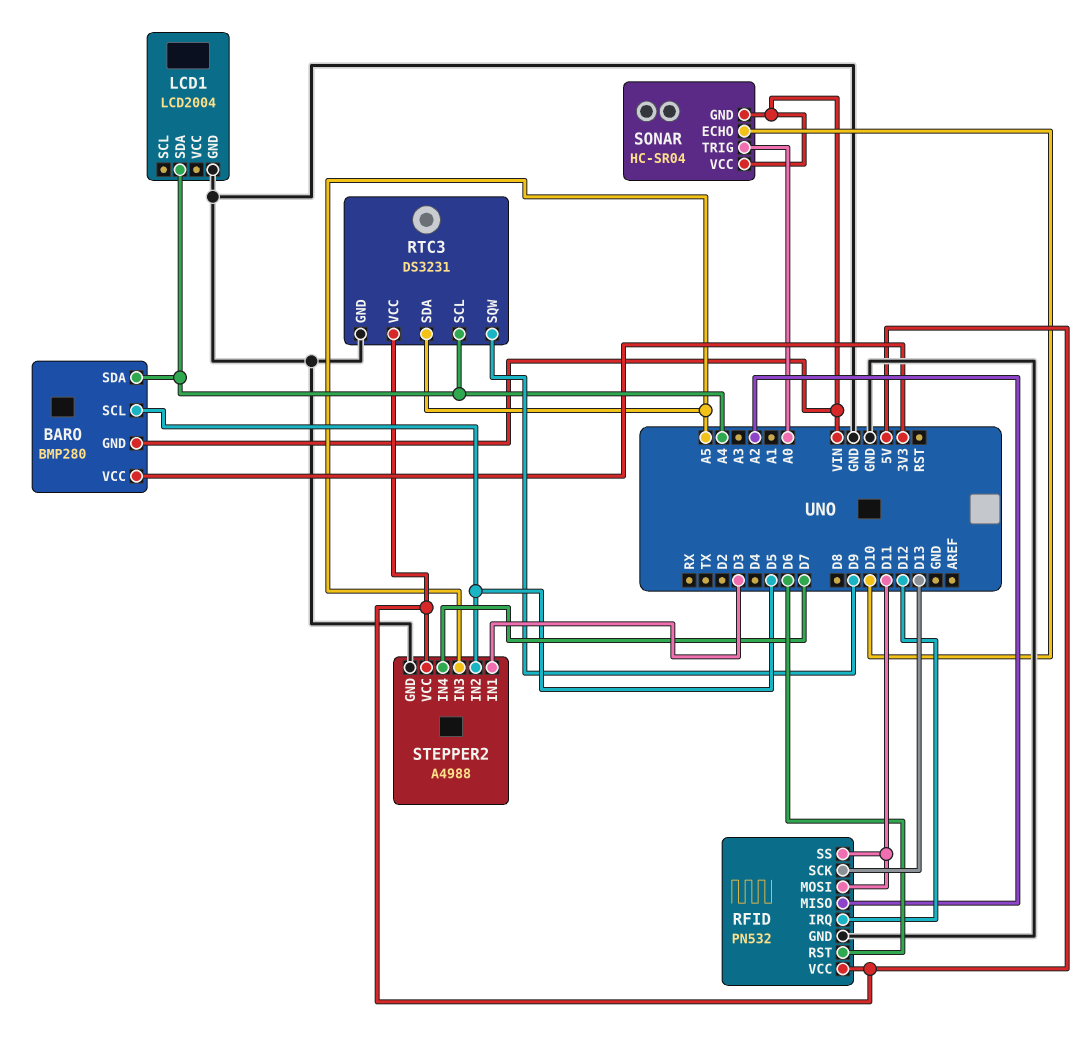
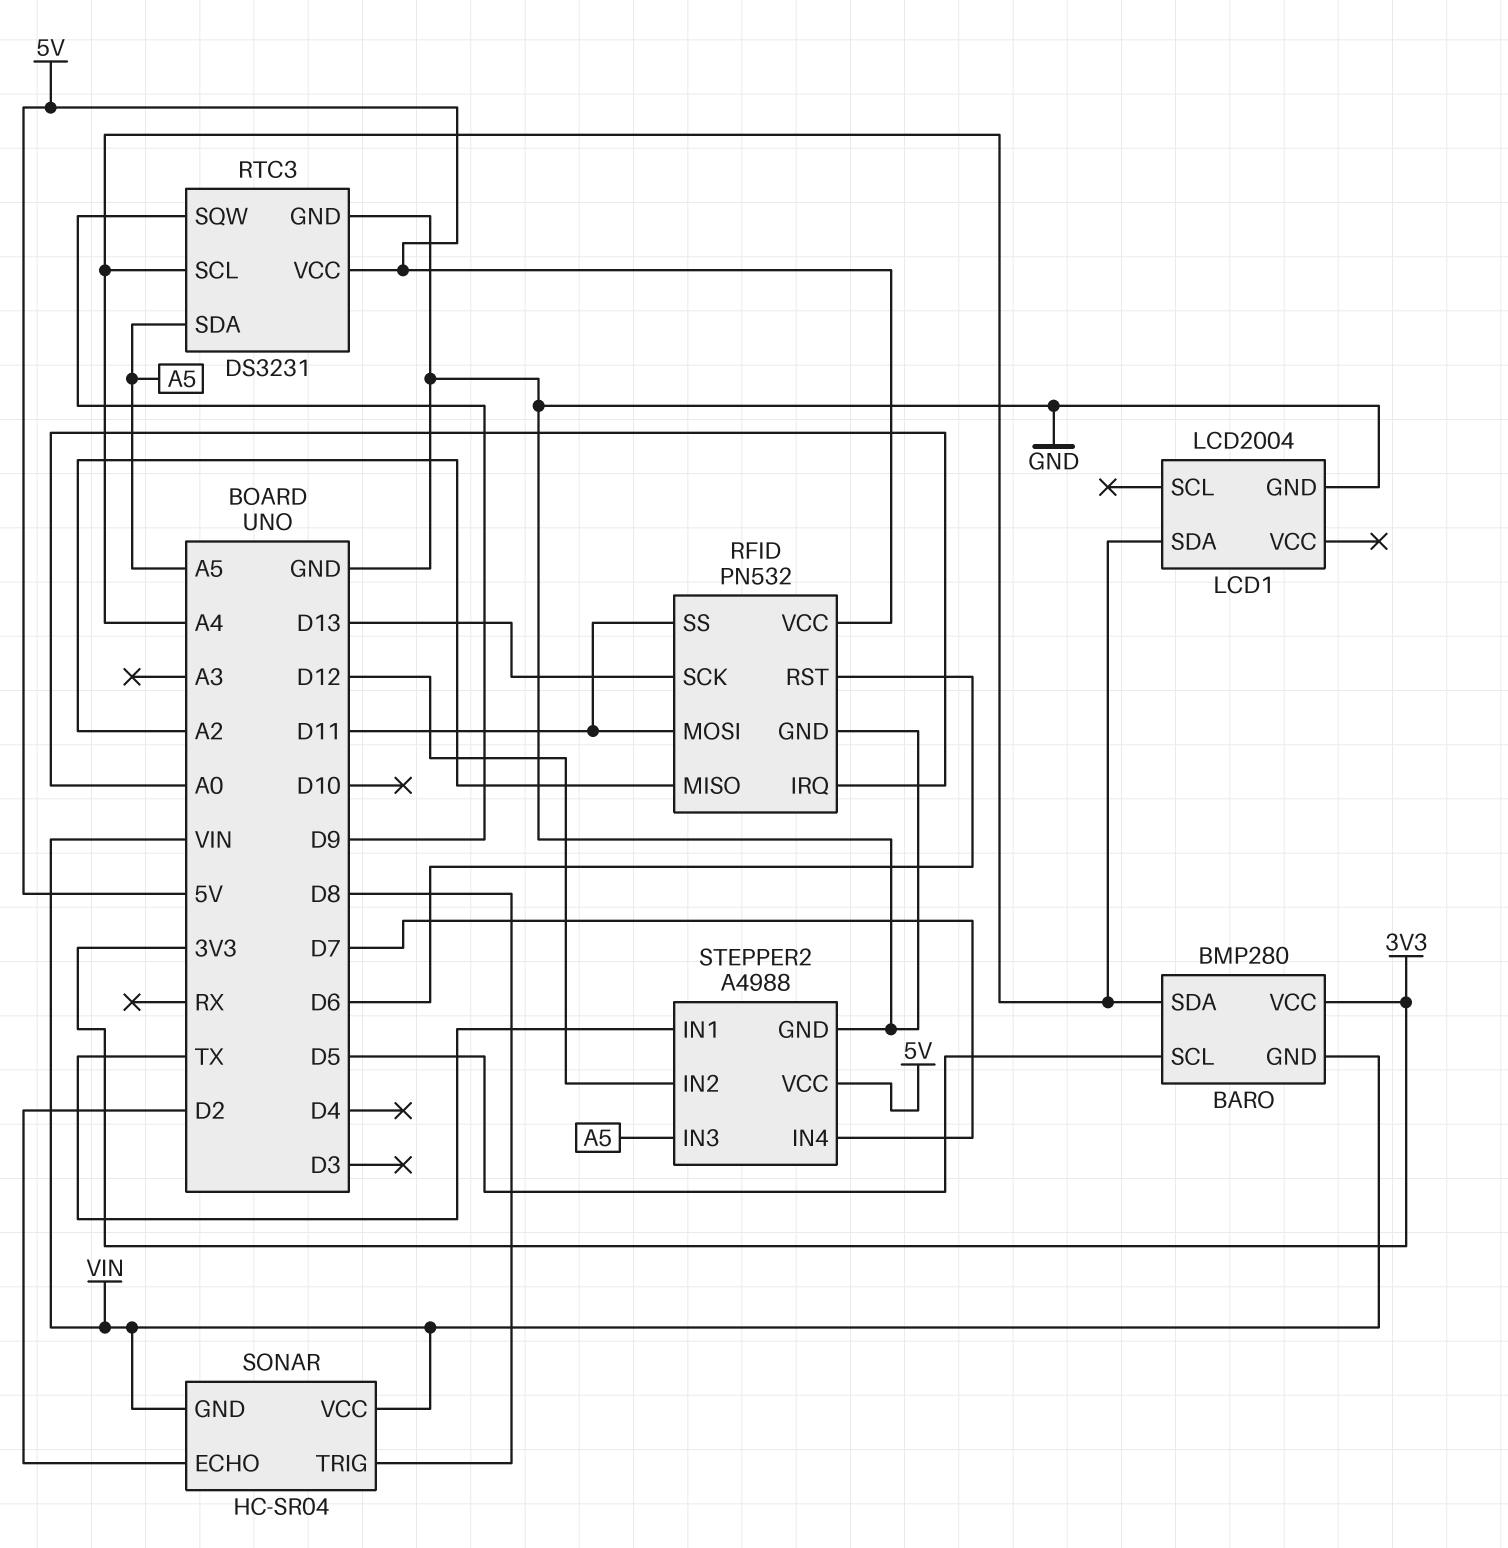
RFID pin IRQ: D12 -> A0
SONAR pin ECHO: D10 -> D2
SONAR pin TRIG: A0 -> D8
STEPPER2 pin IN1: D3 -> TX
STEPPER2 pin IN2: D5 -> D12

